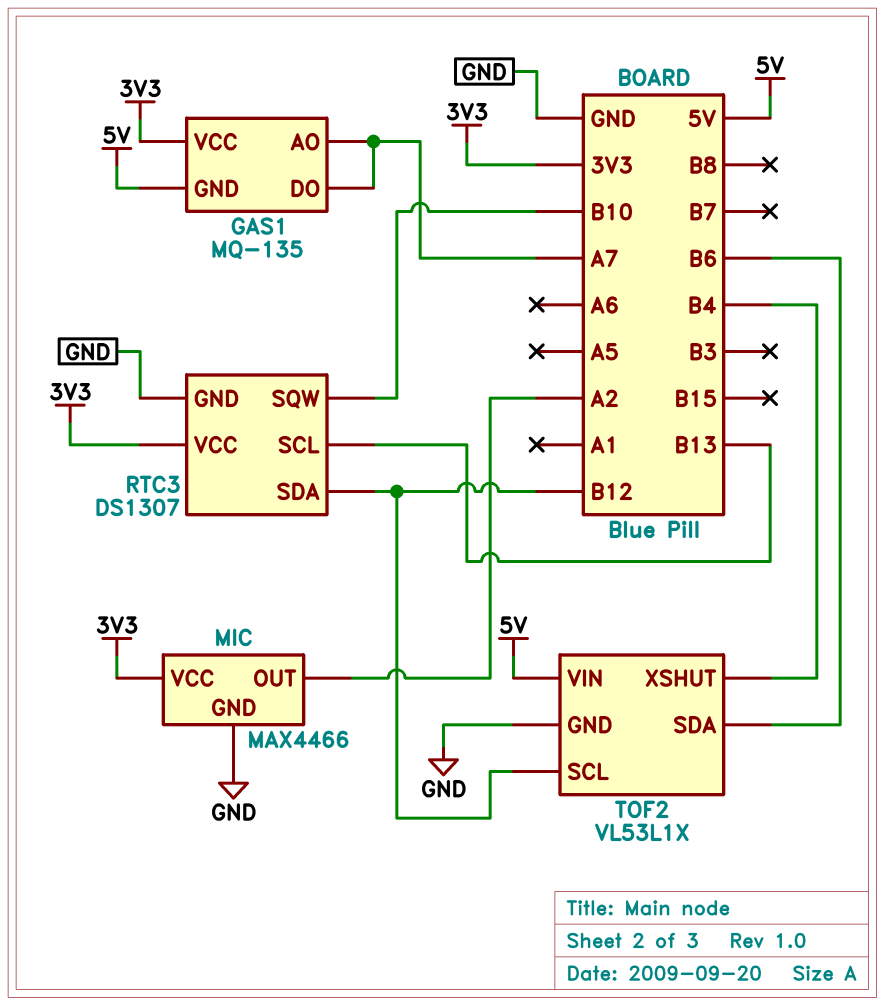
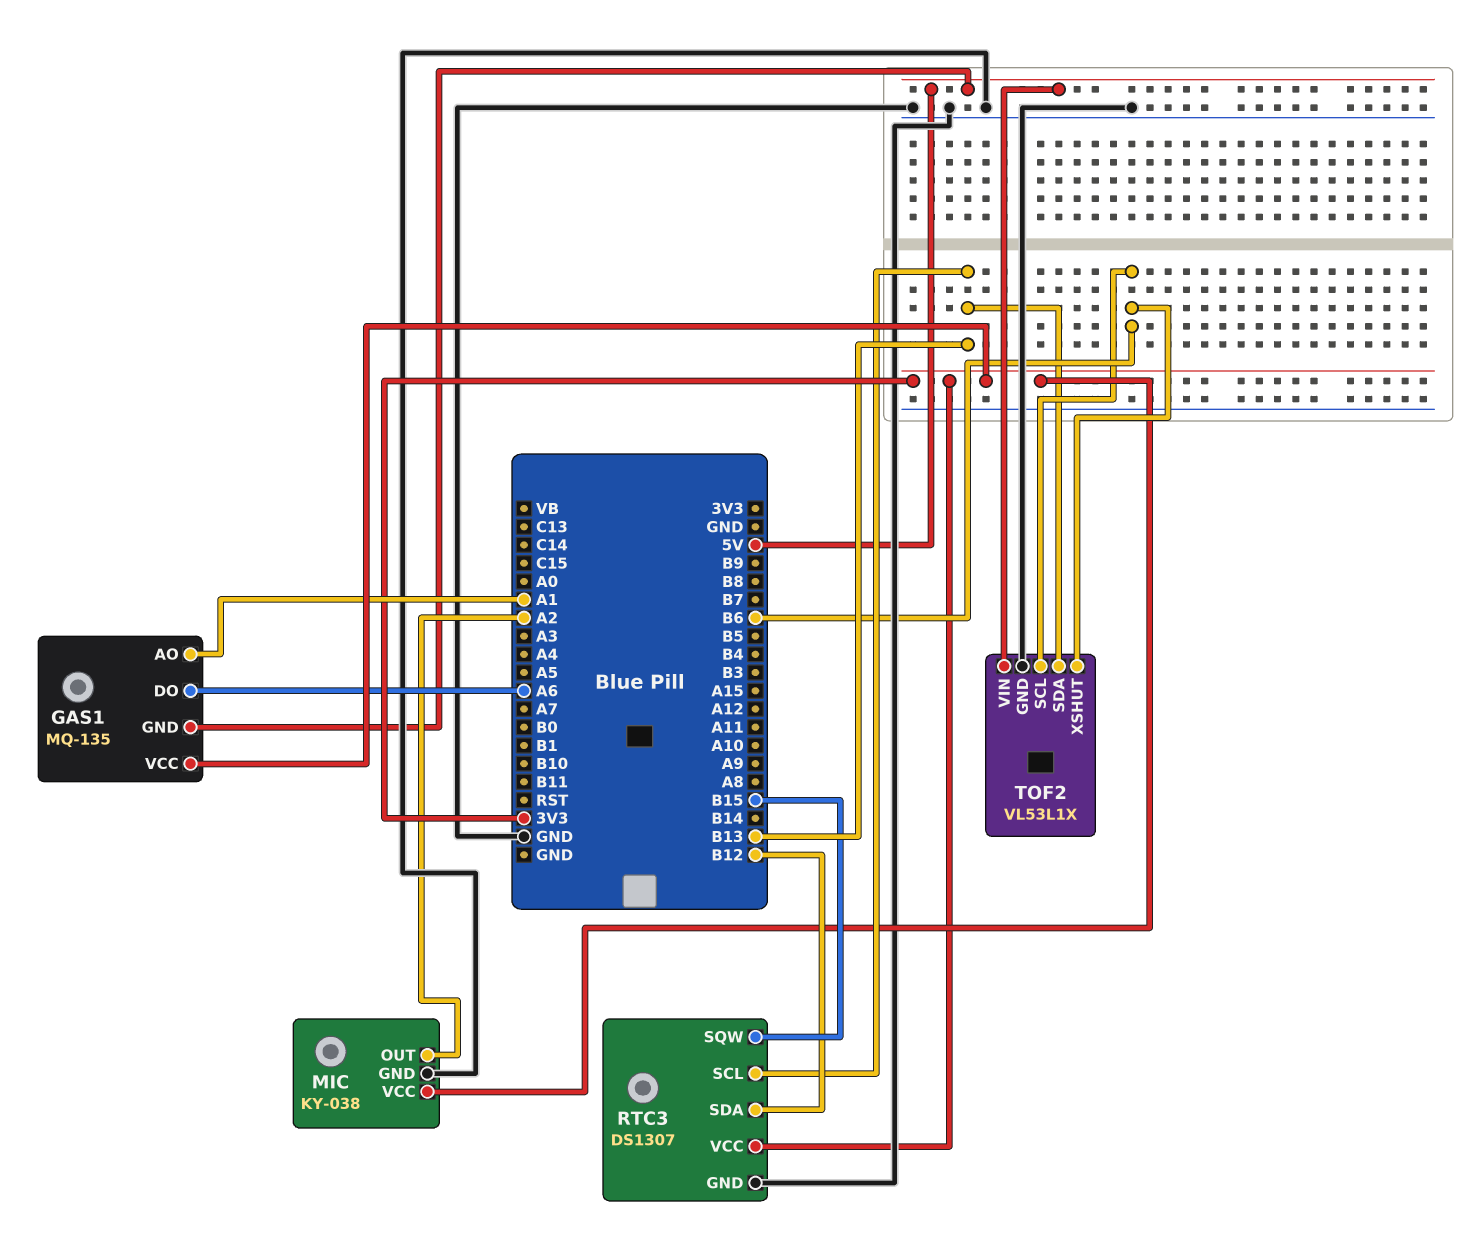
GAS1 pin AO: A7 -> A1
GAS1 pin DO: A7 -> A6
MIC: MAX4466 -> KY-038
RTC3 pin SQW: B10 -> B15
TOF2 pin SCL: B12 -> B6
TOF2 pin SDA: B6 -> B13
TOF2 pin XSHUT: B4 -> B6

